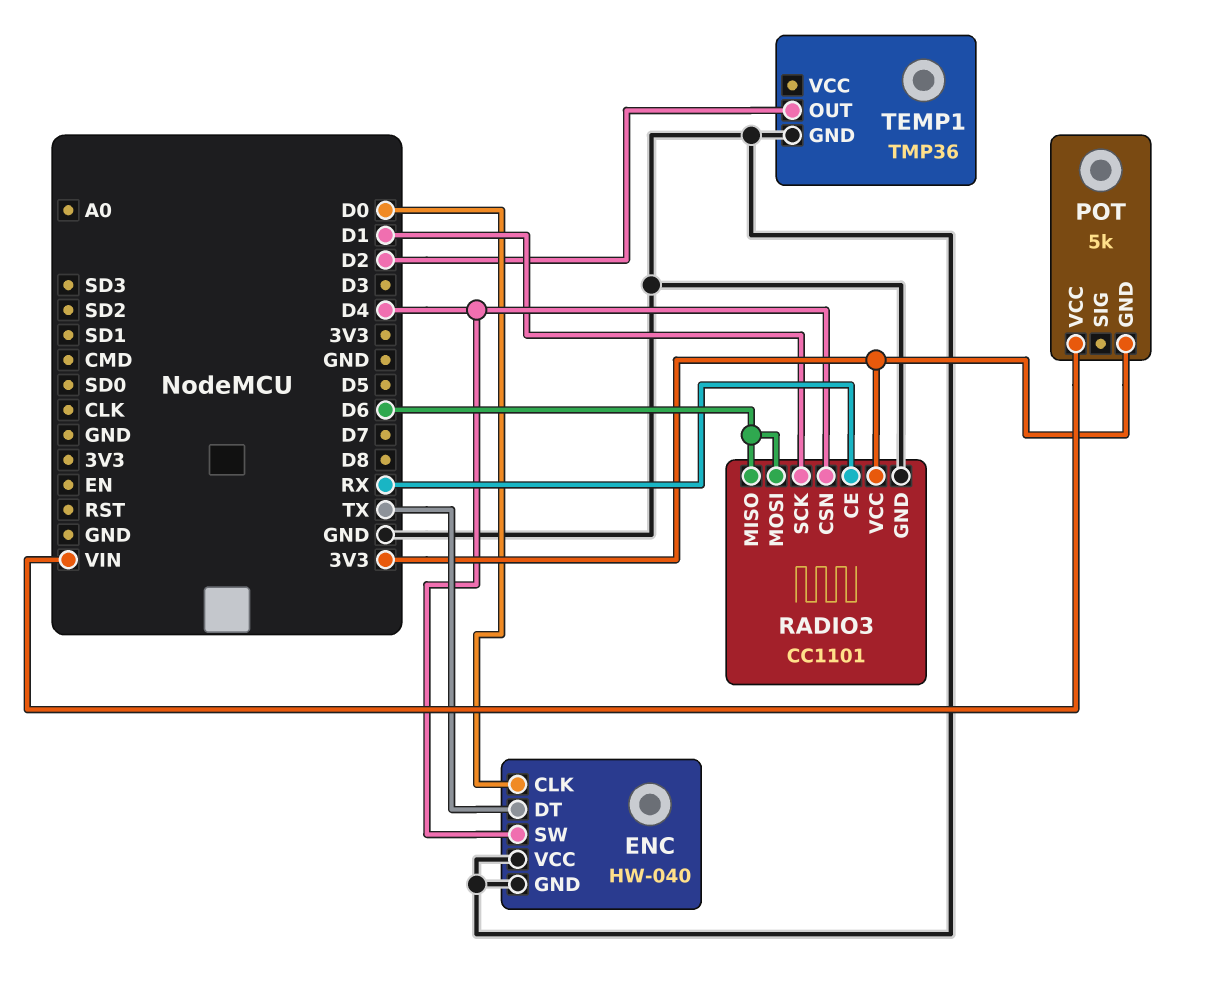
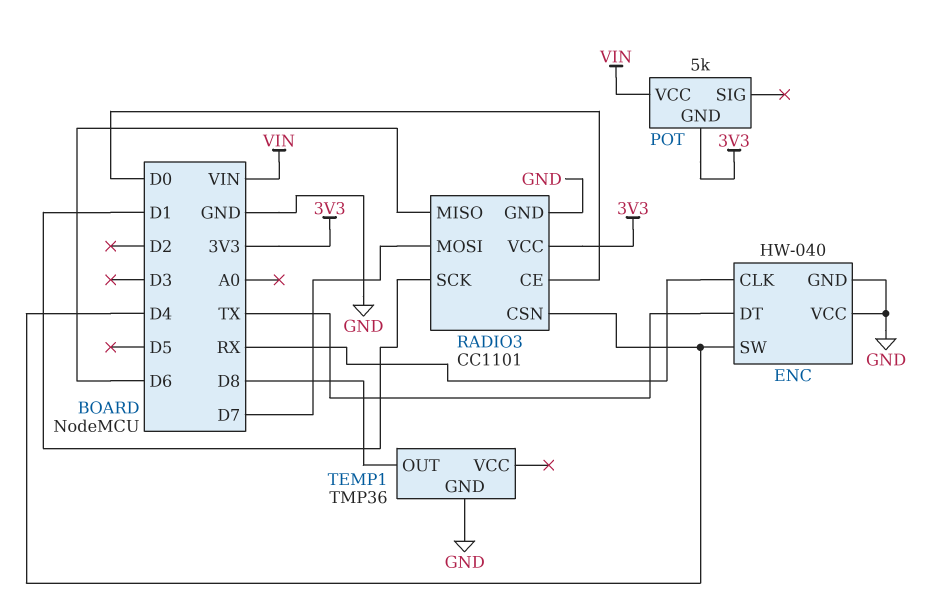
ENC pin CLK: D0 -> RX
RADIO3 pin CE: RX -> D0
RADIO3 pin MOSI: D6 -> D7
TEMP1 pin OUT: D2 -> D8

